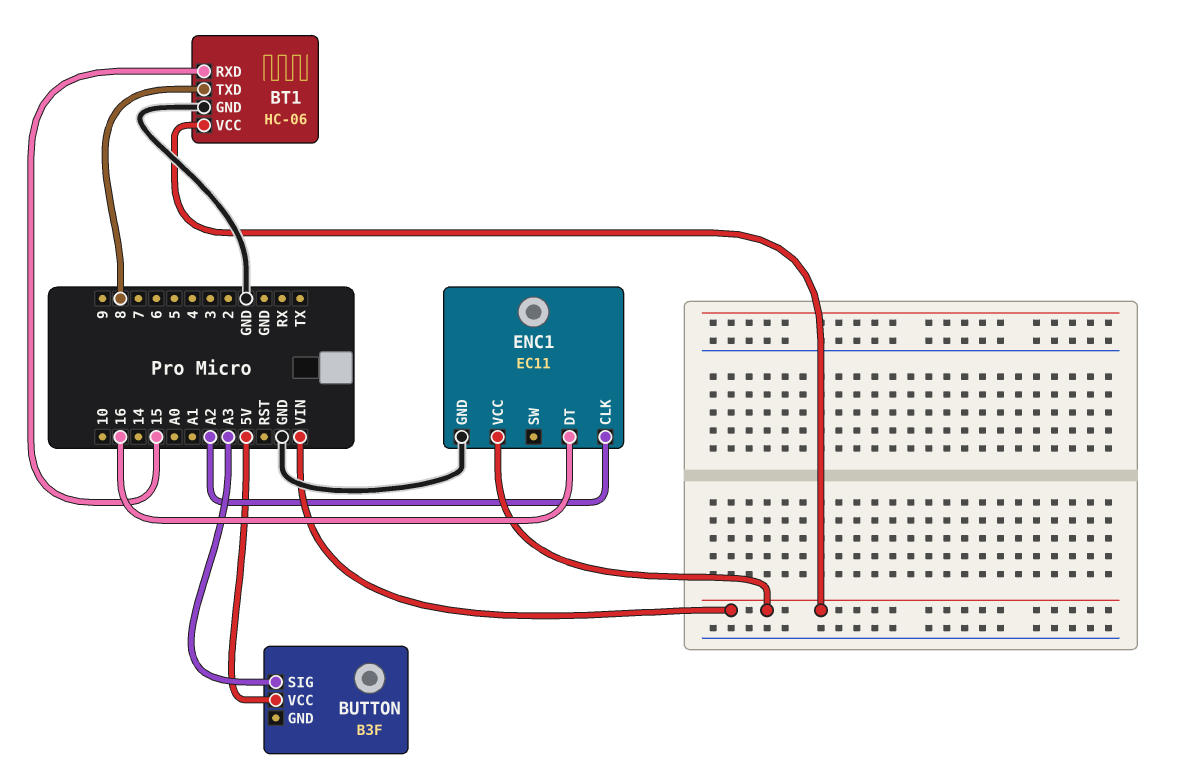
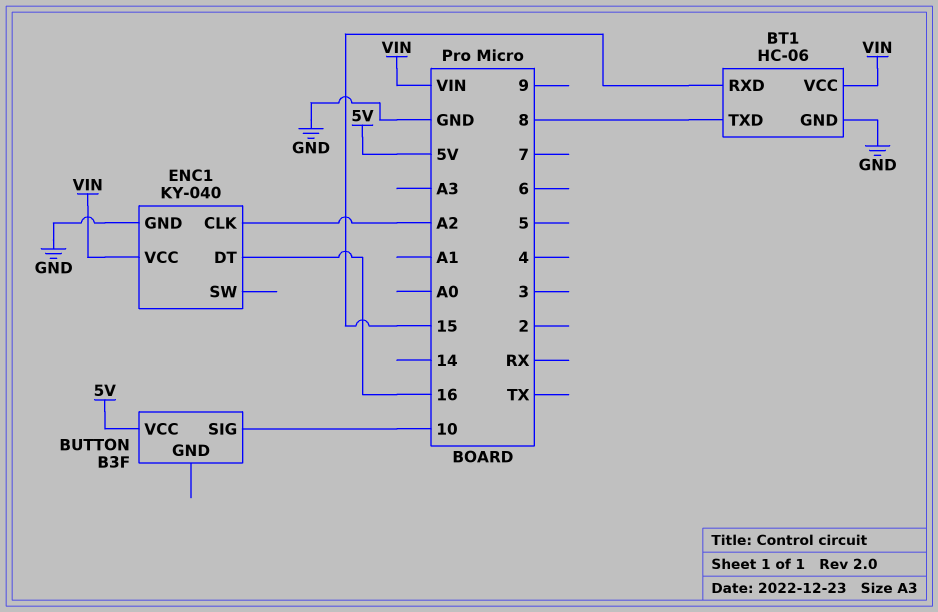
BUTTON pin SIG: A3 -> 10
ENC1: EC11 -> KY-040

